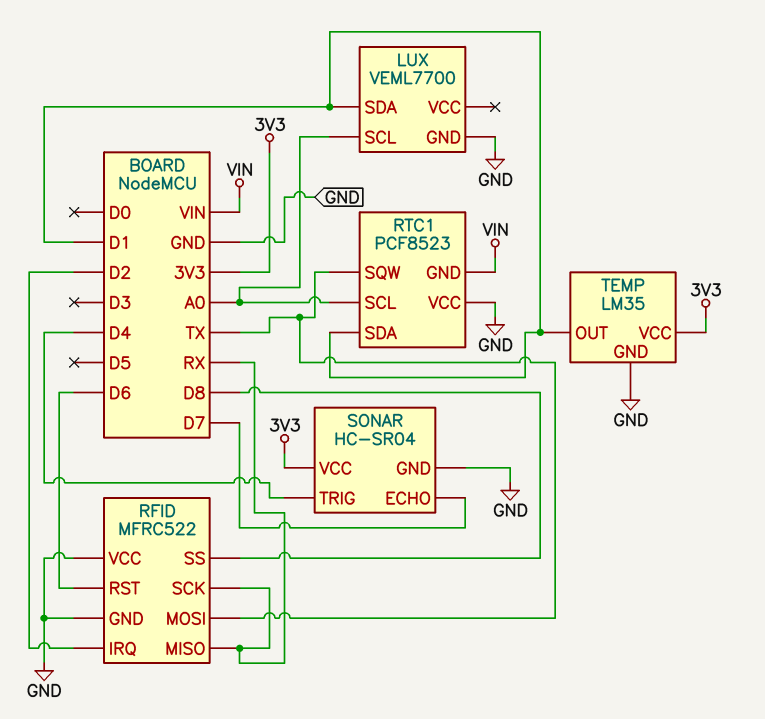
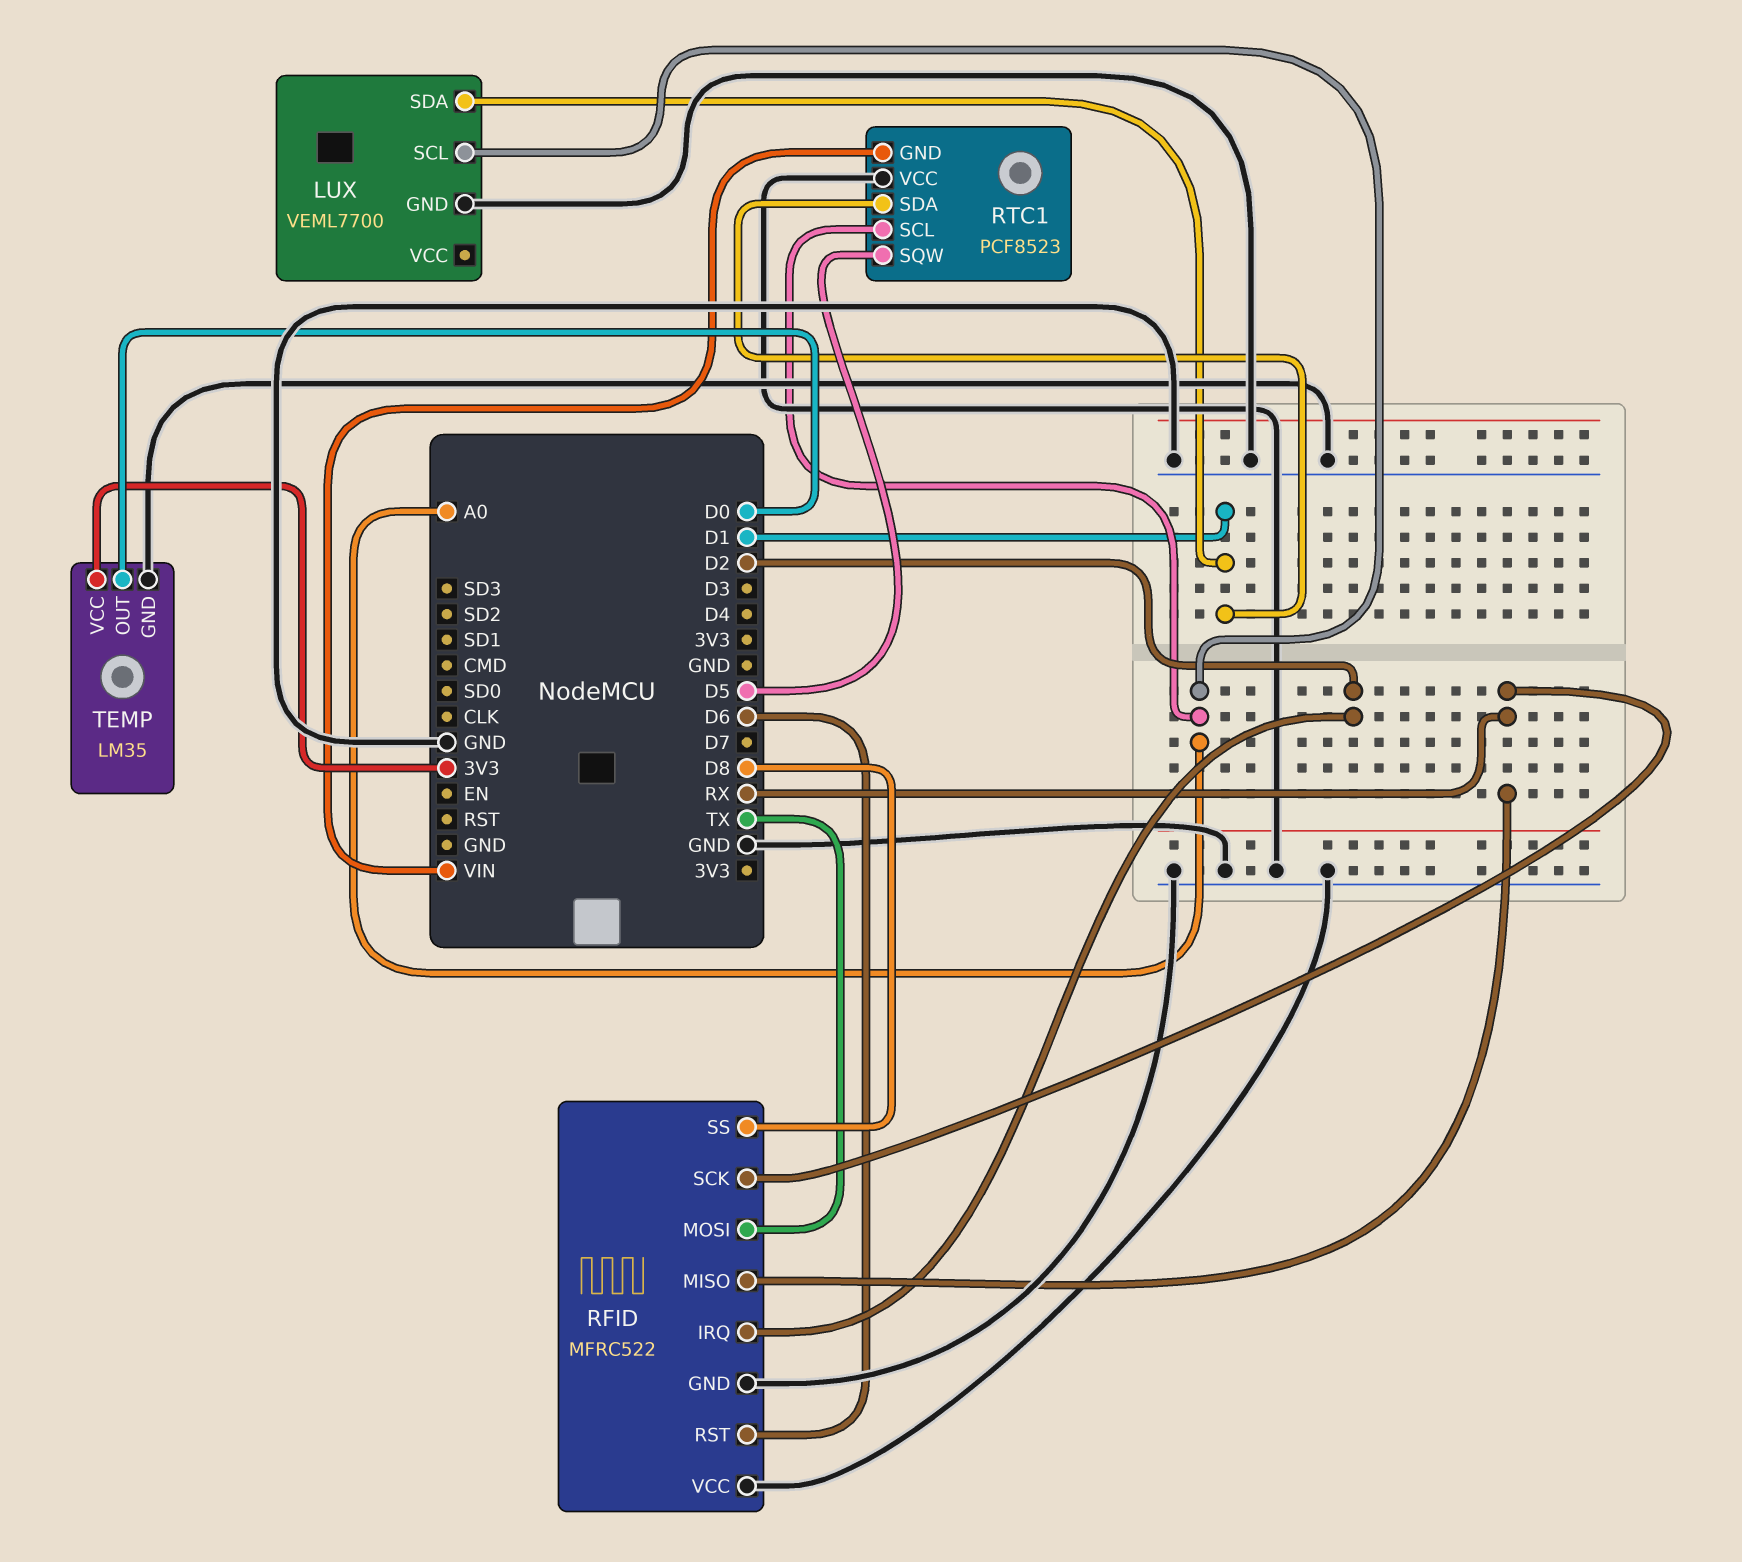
RTC1 pin SQW: TX -> D5
SONAR: HC-SR04 -> none
SONAR pin ECHO: D7 -> none
SONAR pin GND: GND -> none
SONAR pin TRIG: D4 -> none
SONAR pin VCC: 3V3 -> none
TEMP pin OUT: D1 -> D0

